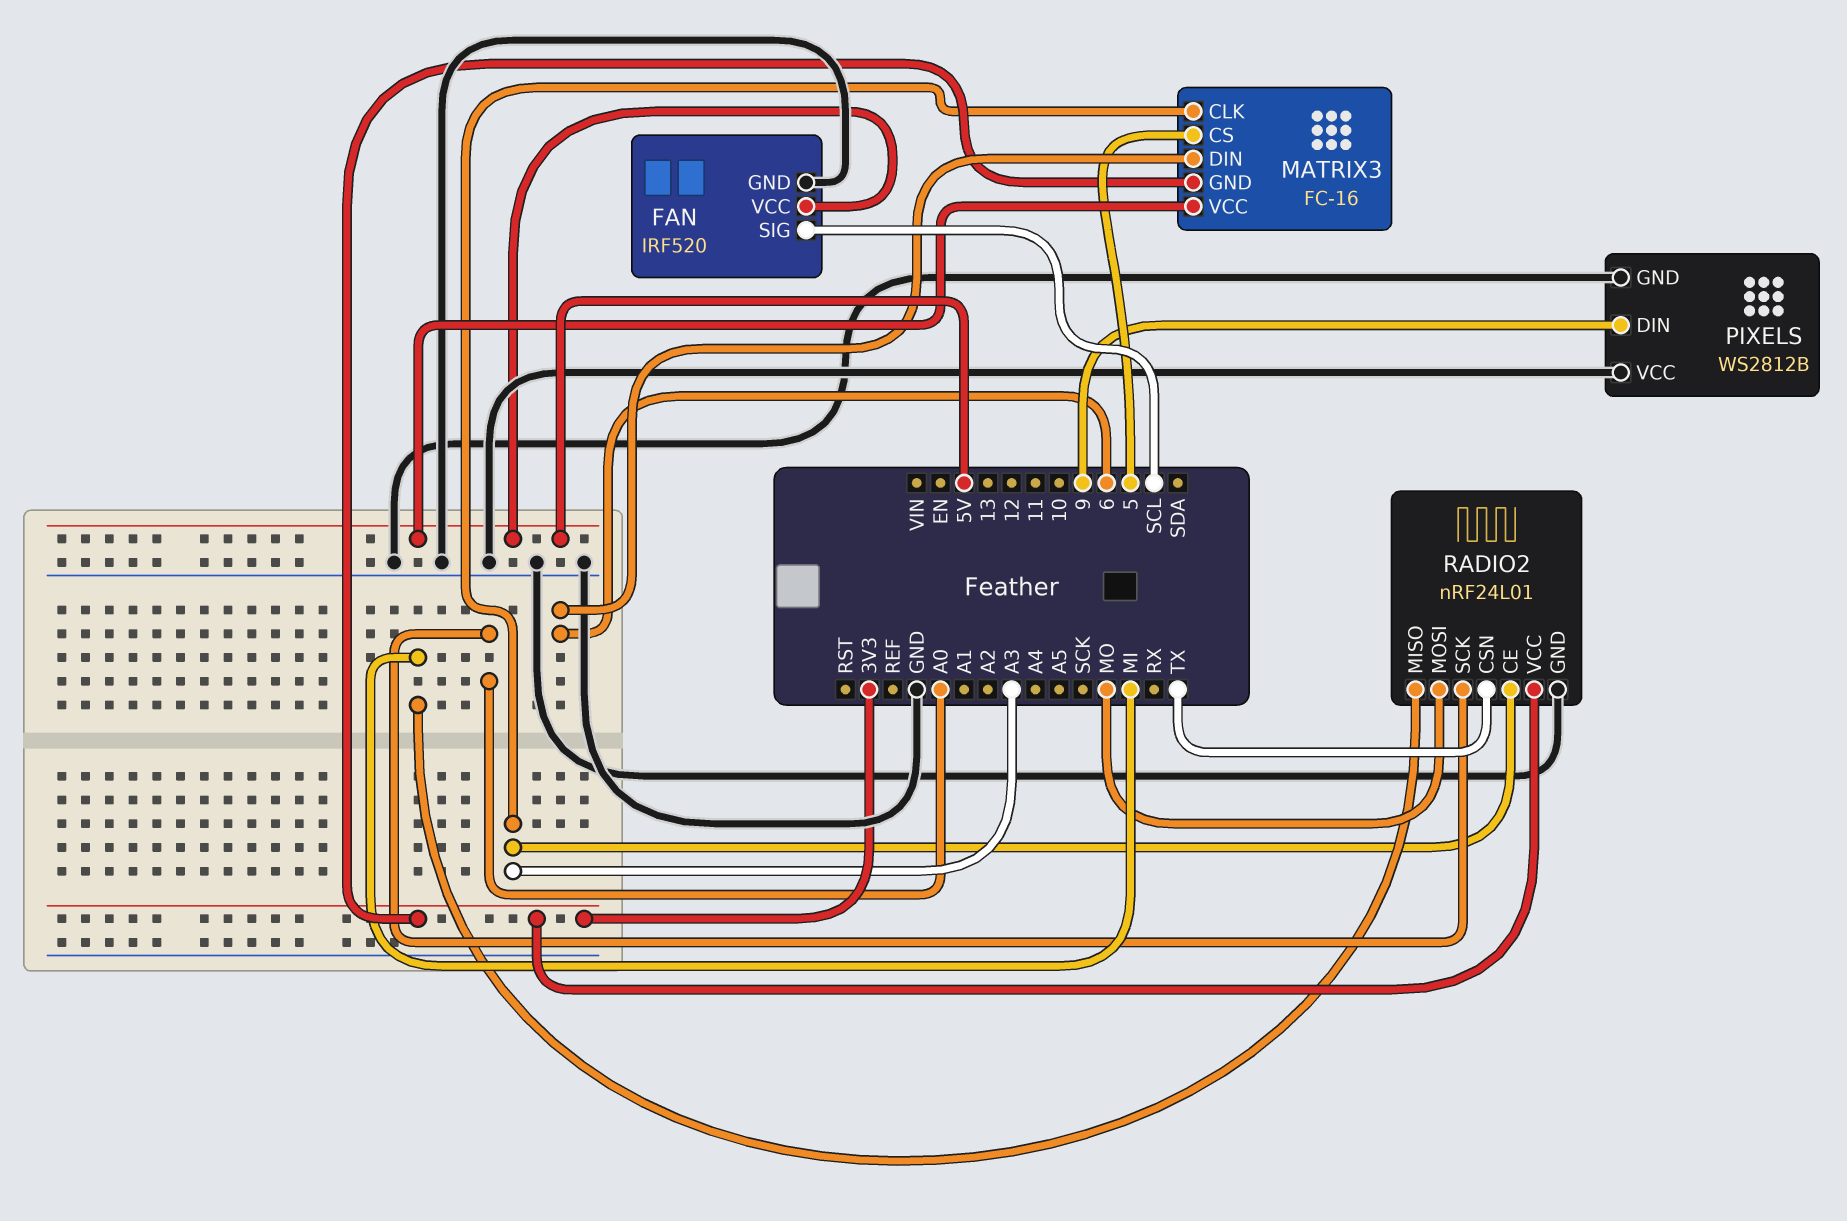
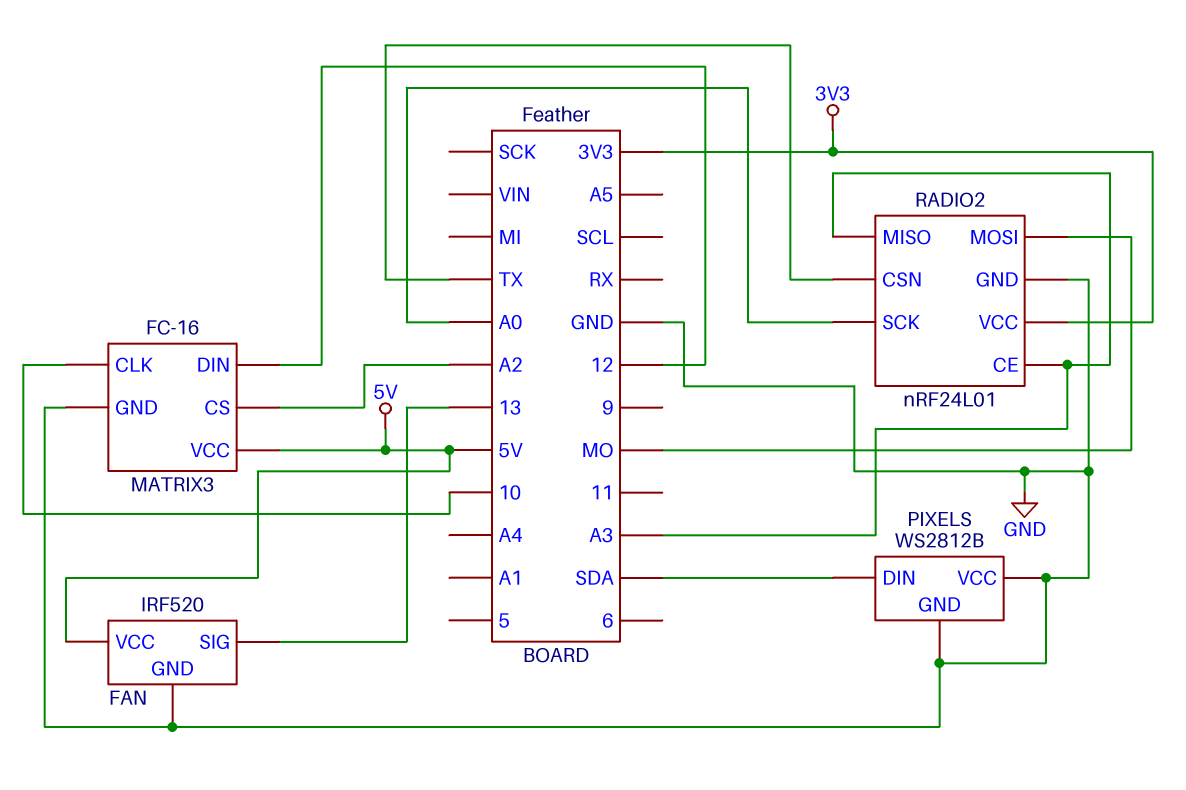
FAN pin SIG: SCL -> 13
MATRIX3 pin CLK: A3 -> 10
MATRIX3 pin CS: 5 -> A2
MATRIX3 pin DIN: 6 -> 12
MATRIX3 pin GND: 3V3 -> GND
PIXELS pin DIN: 9 -> SDA
RADIO2 pin MISO: MI -> A3

